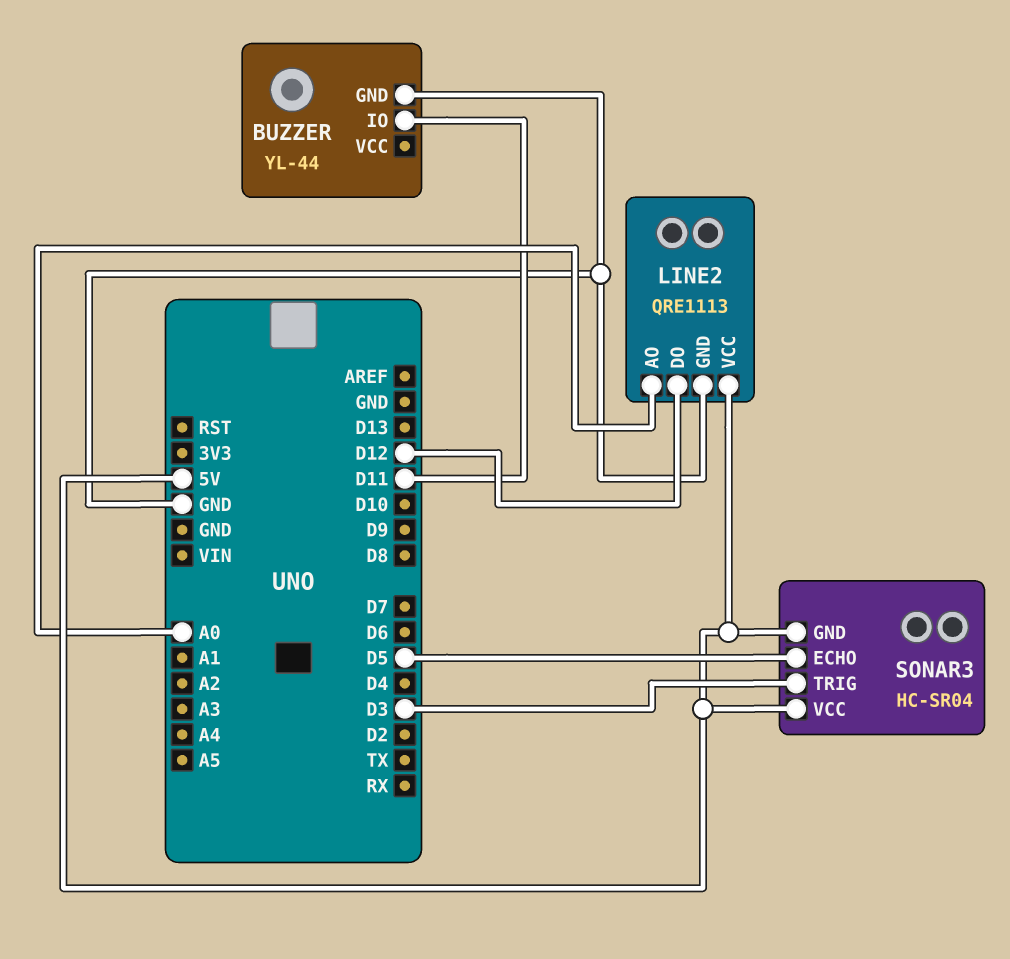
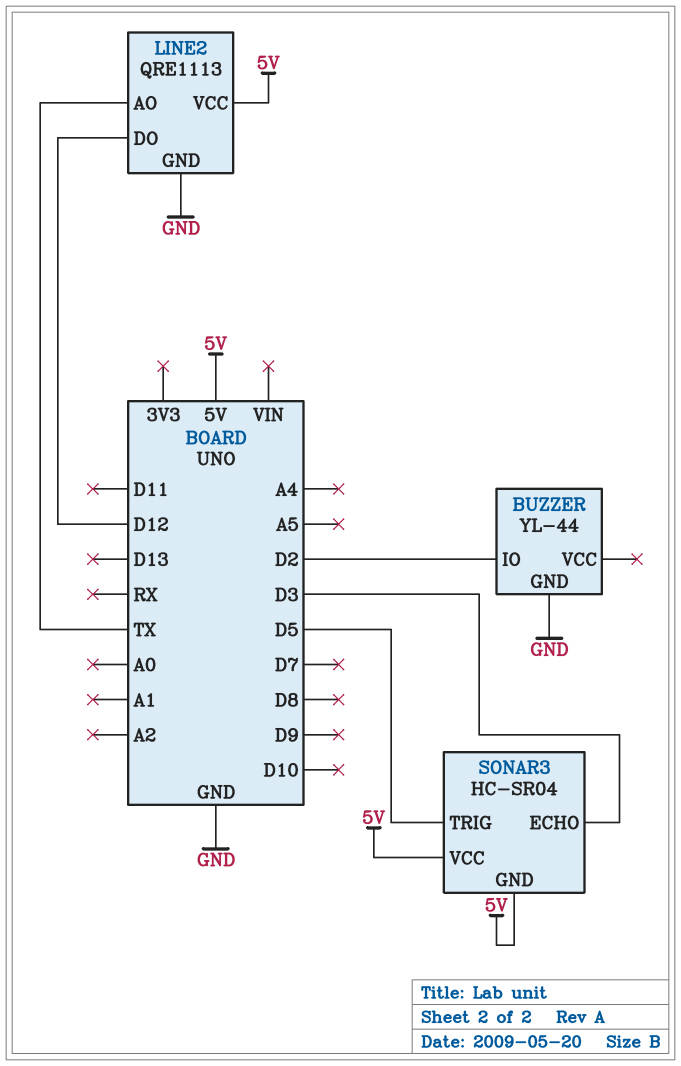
BUZZER pin IO: D11 -> D2
LINE2 pin AO: A0 -> TX
SONAR3 pin ECHO: D5 -> D3
SONAR3 pin TRIG: D3 -> D5

